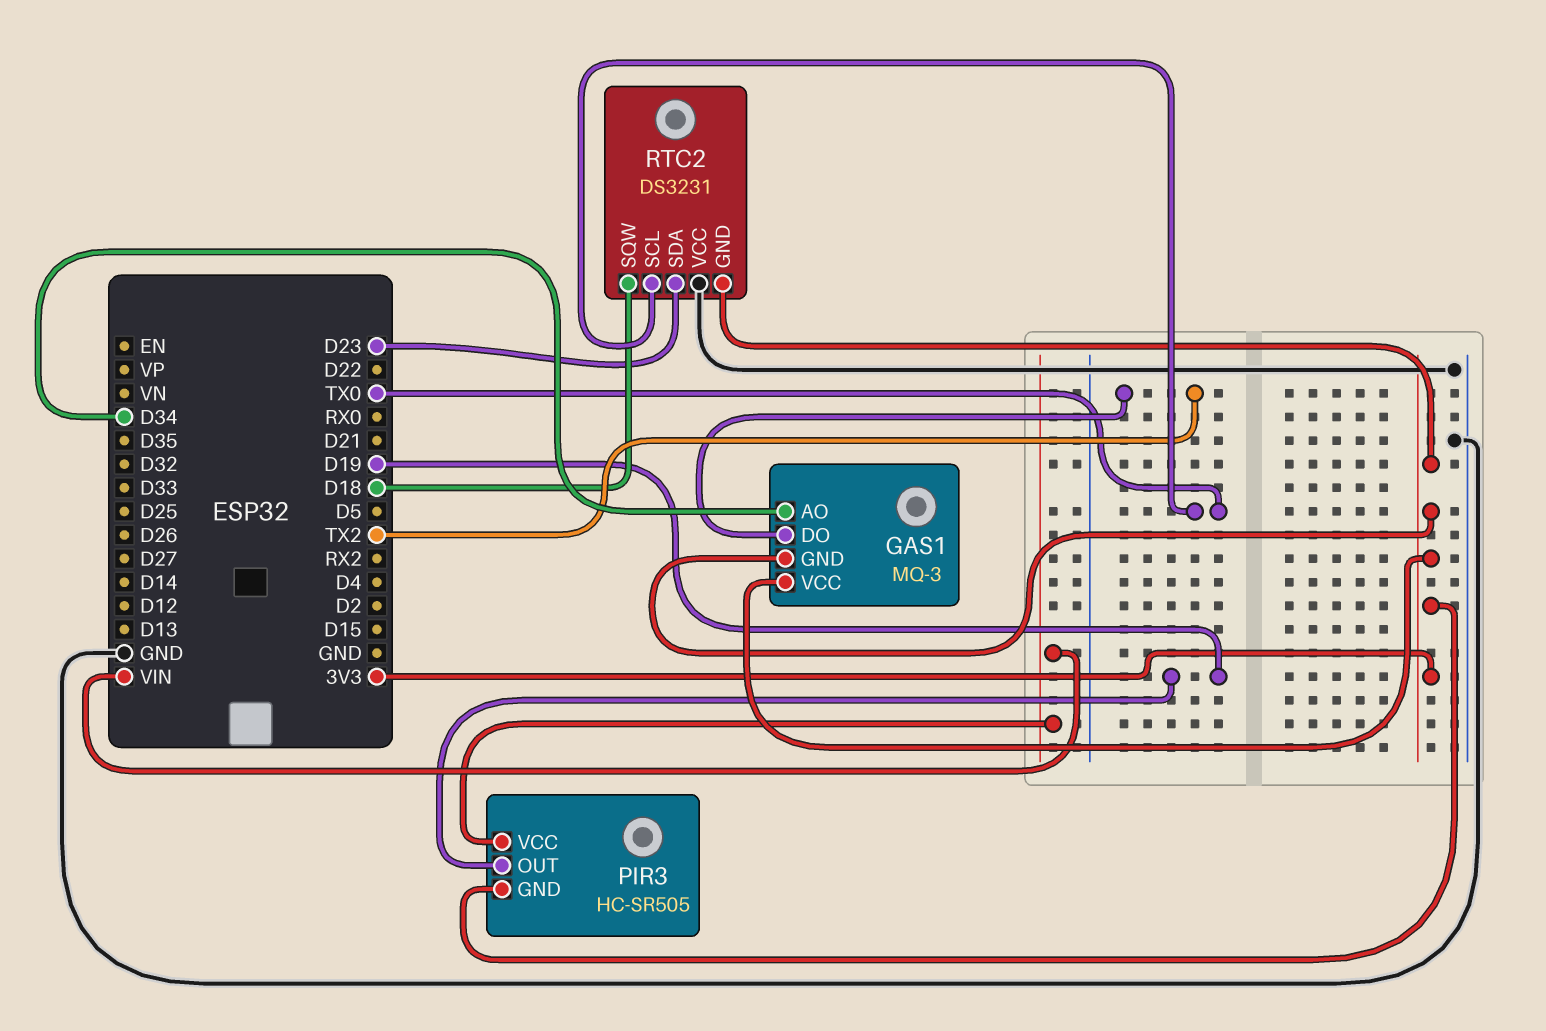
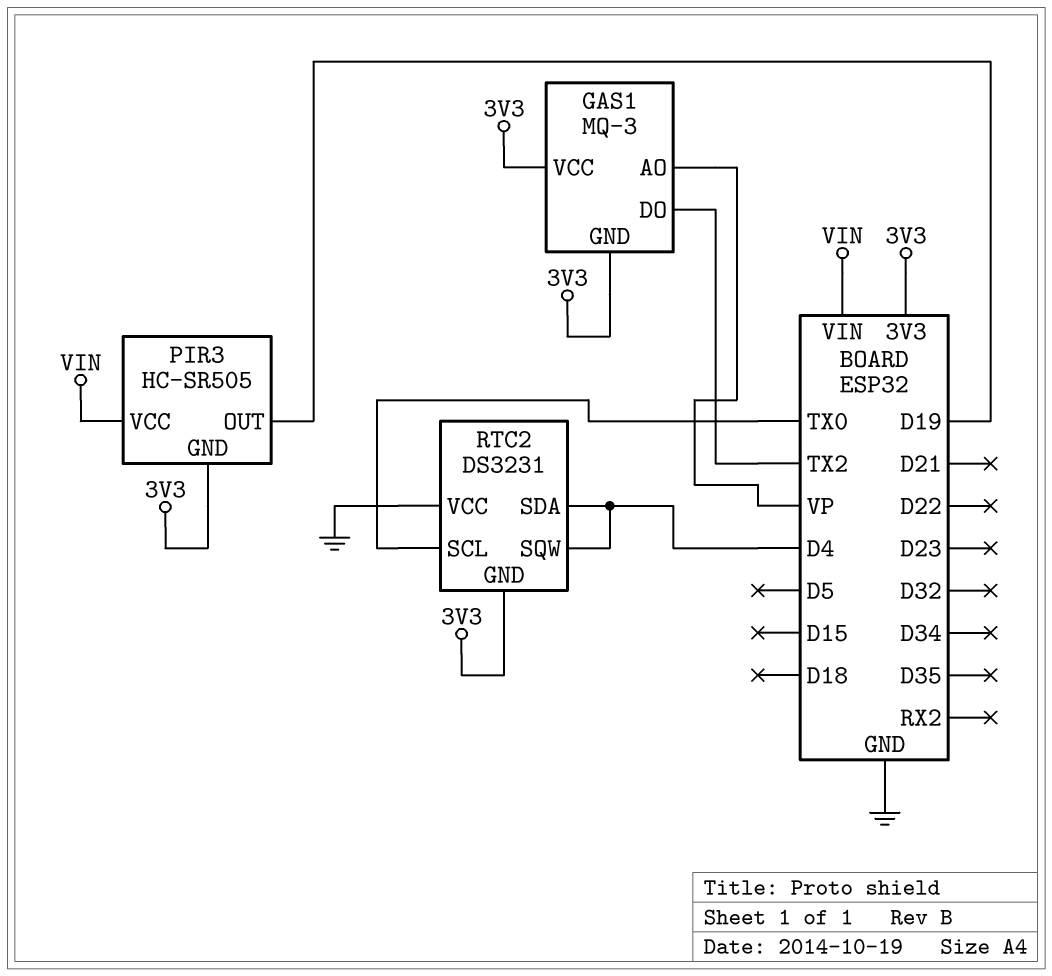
GAS1 pin AO: D34 -> VP
RTC2 pin SDA: D23 -> D4
RTC2 pin SQW: D18 -> D4

